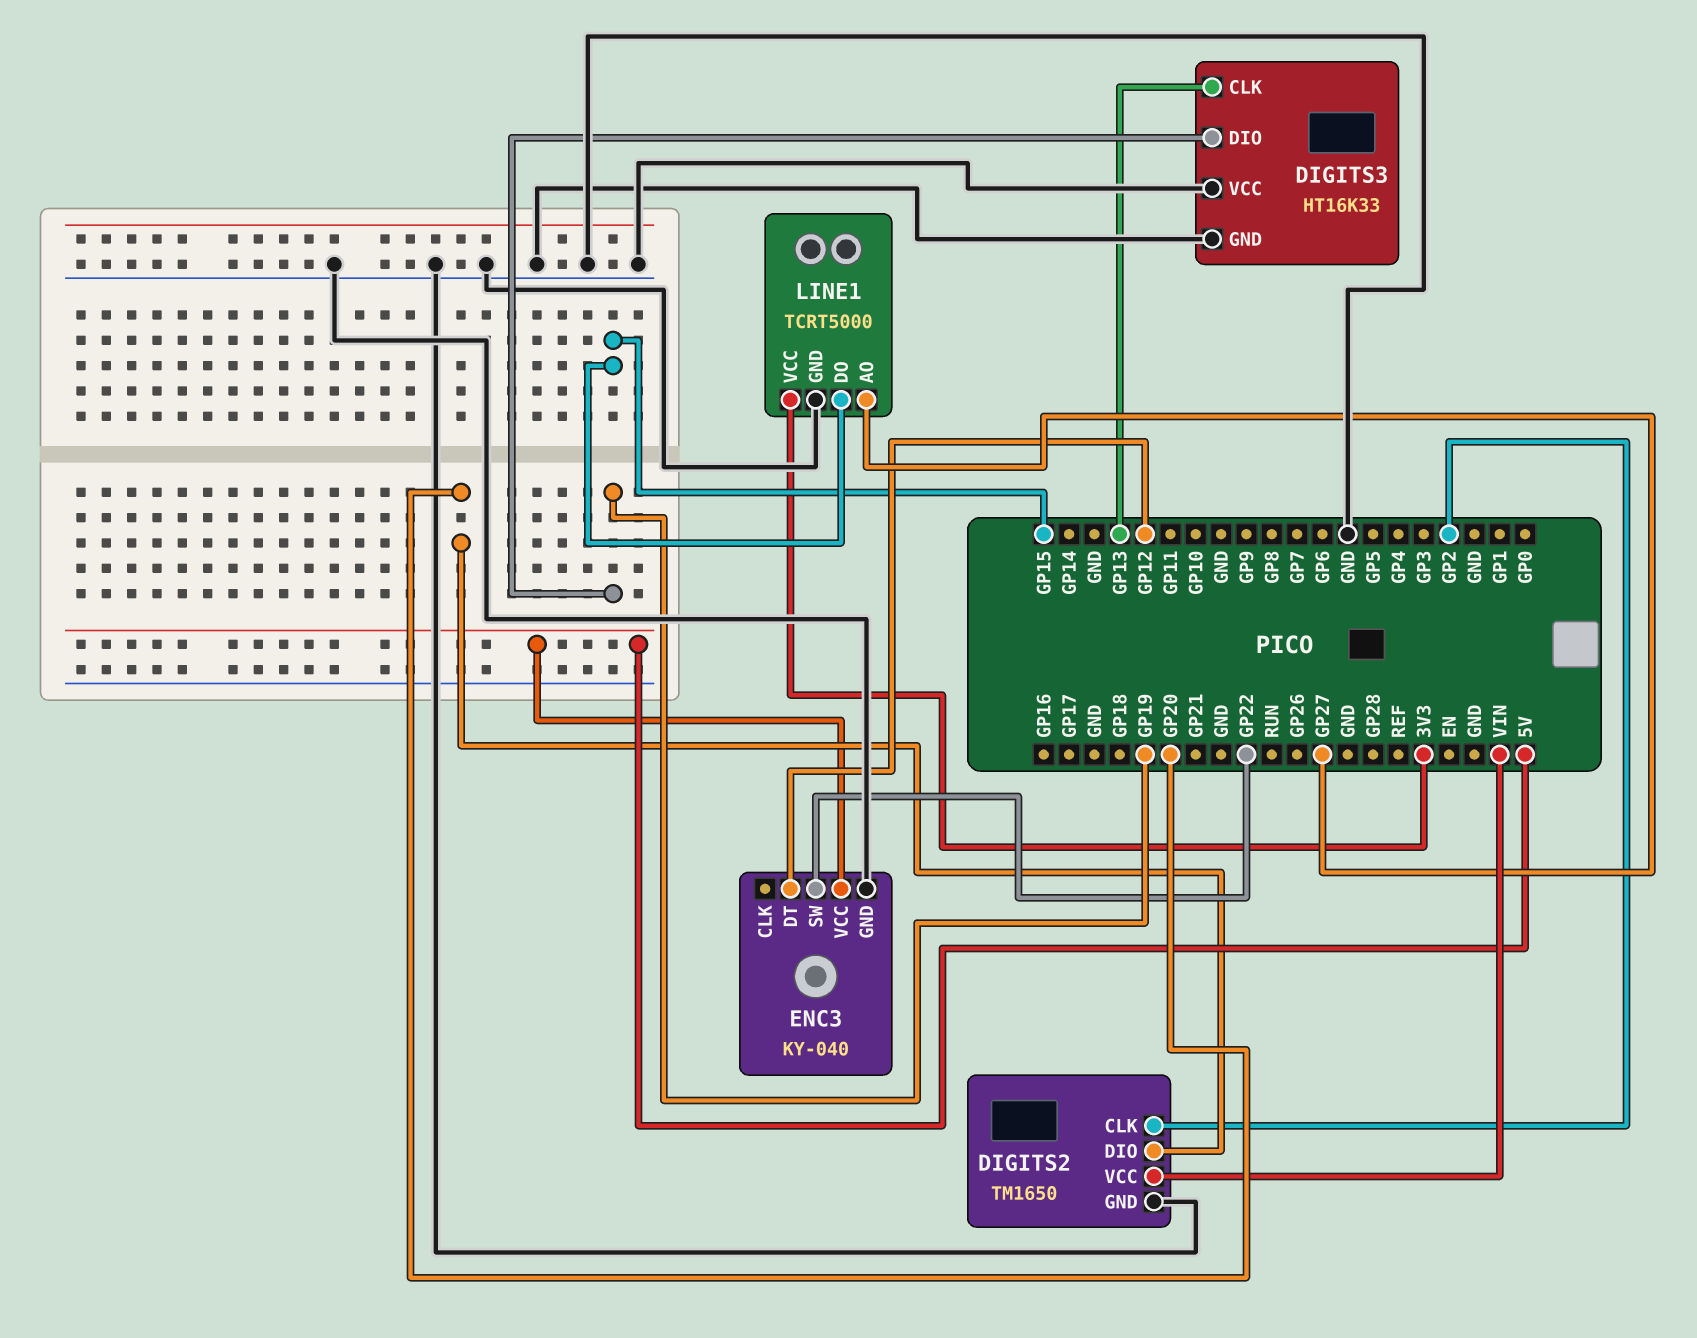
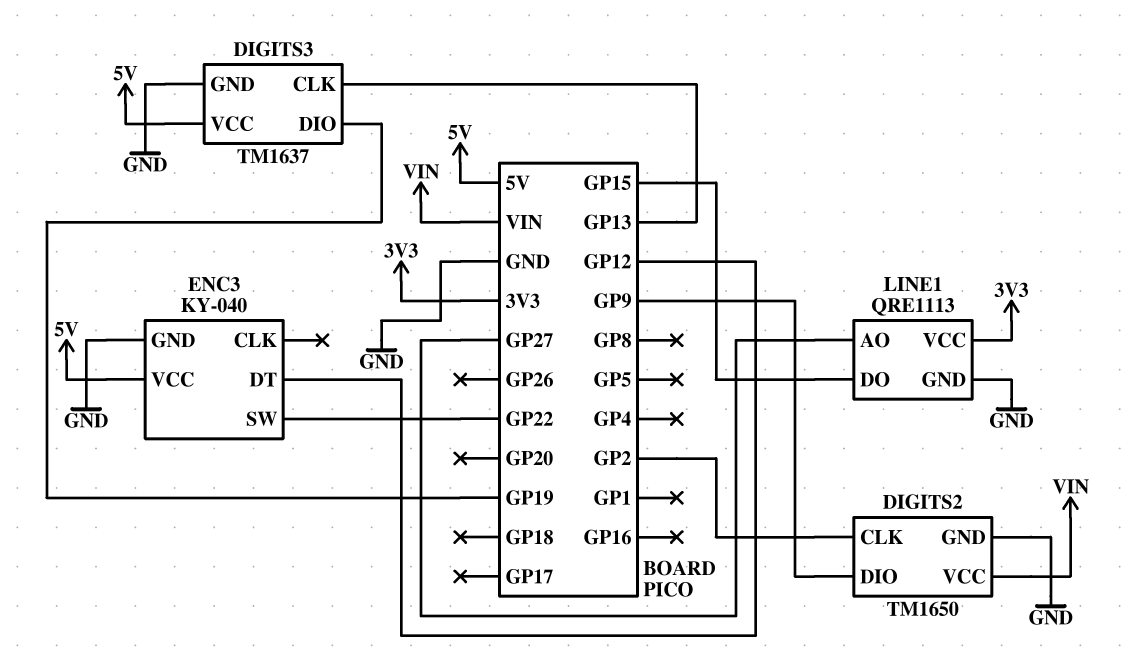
DIGITS2 pin DIO: GP20 -> GP9
DIGITS3: HT16K33 -> TM1637
DIGITS3 pin VCC: GND -> 5V
LINE1: TCRT5000 -> QRE1113

